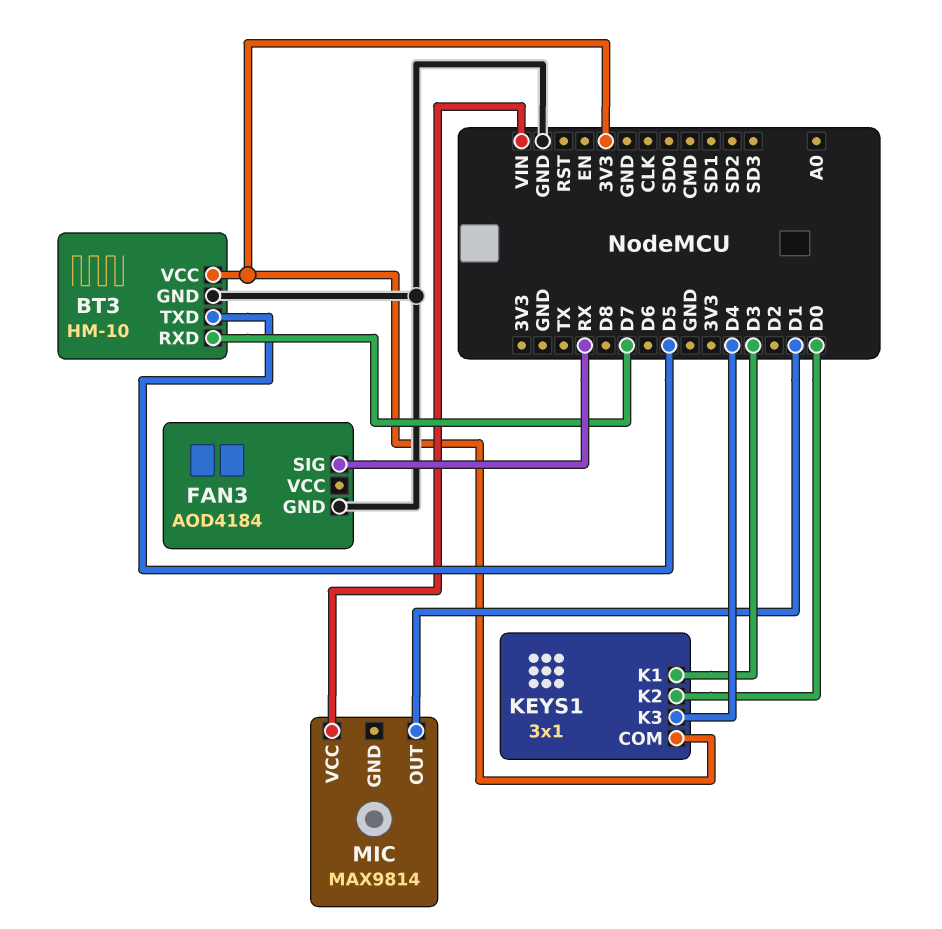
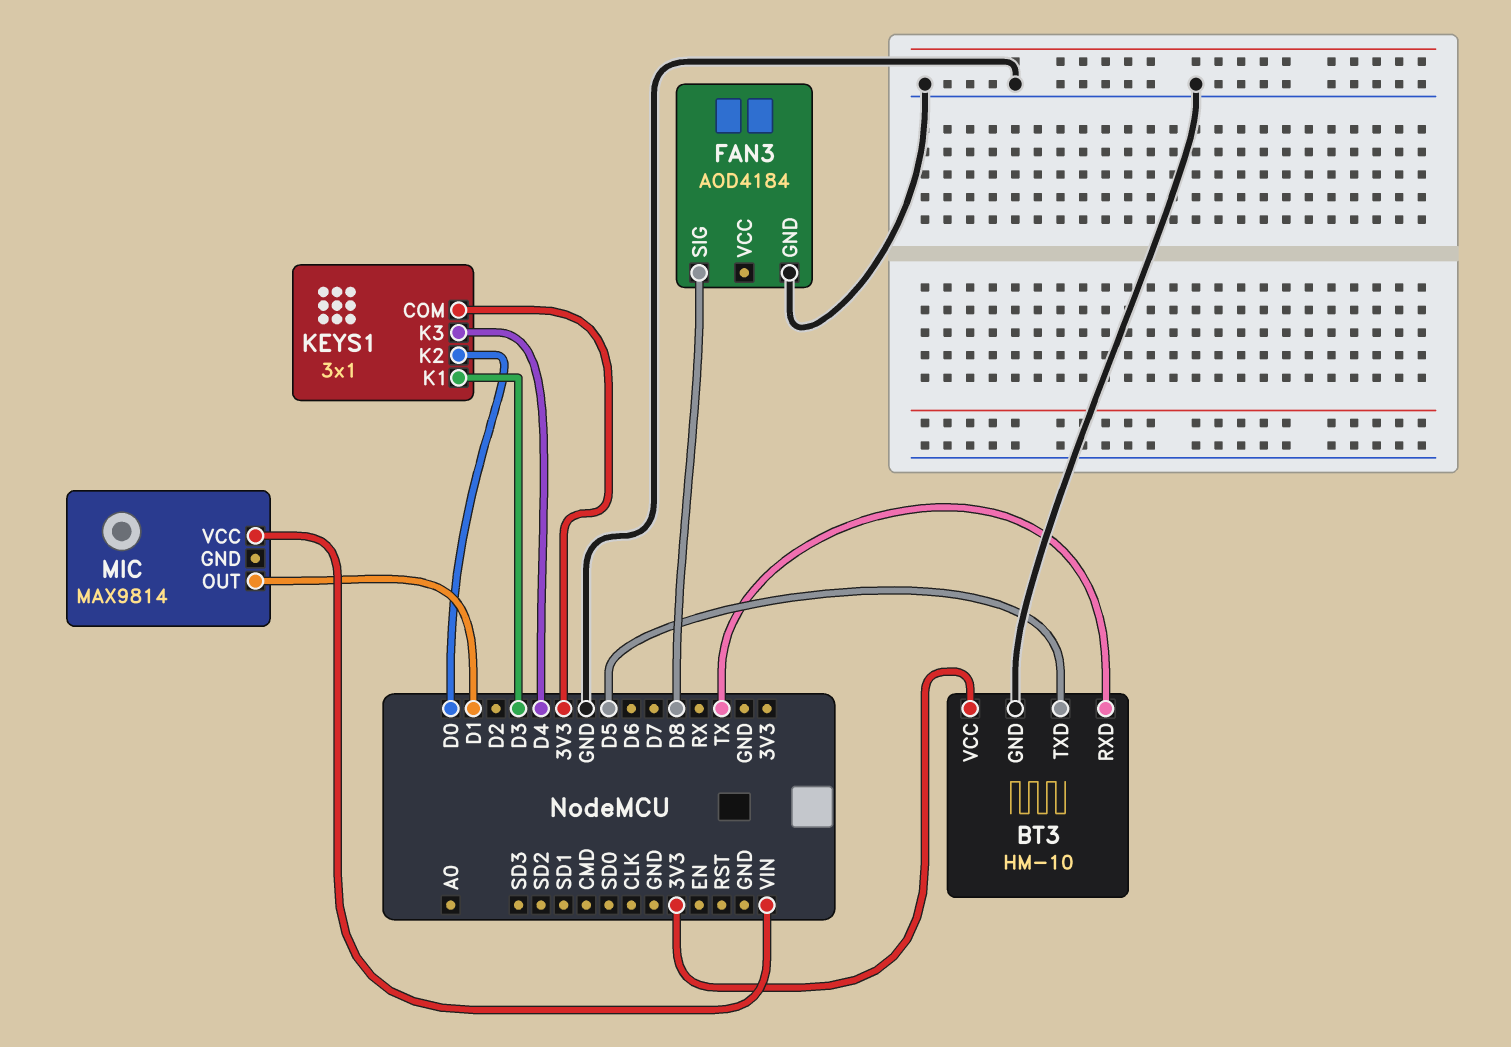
BT3 pin RXD: D7 -> TX
FAN3 pin SIG: RX -> D8

